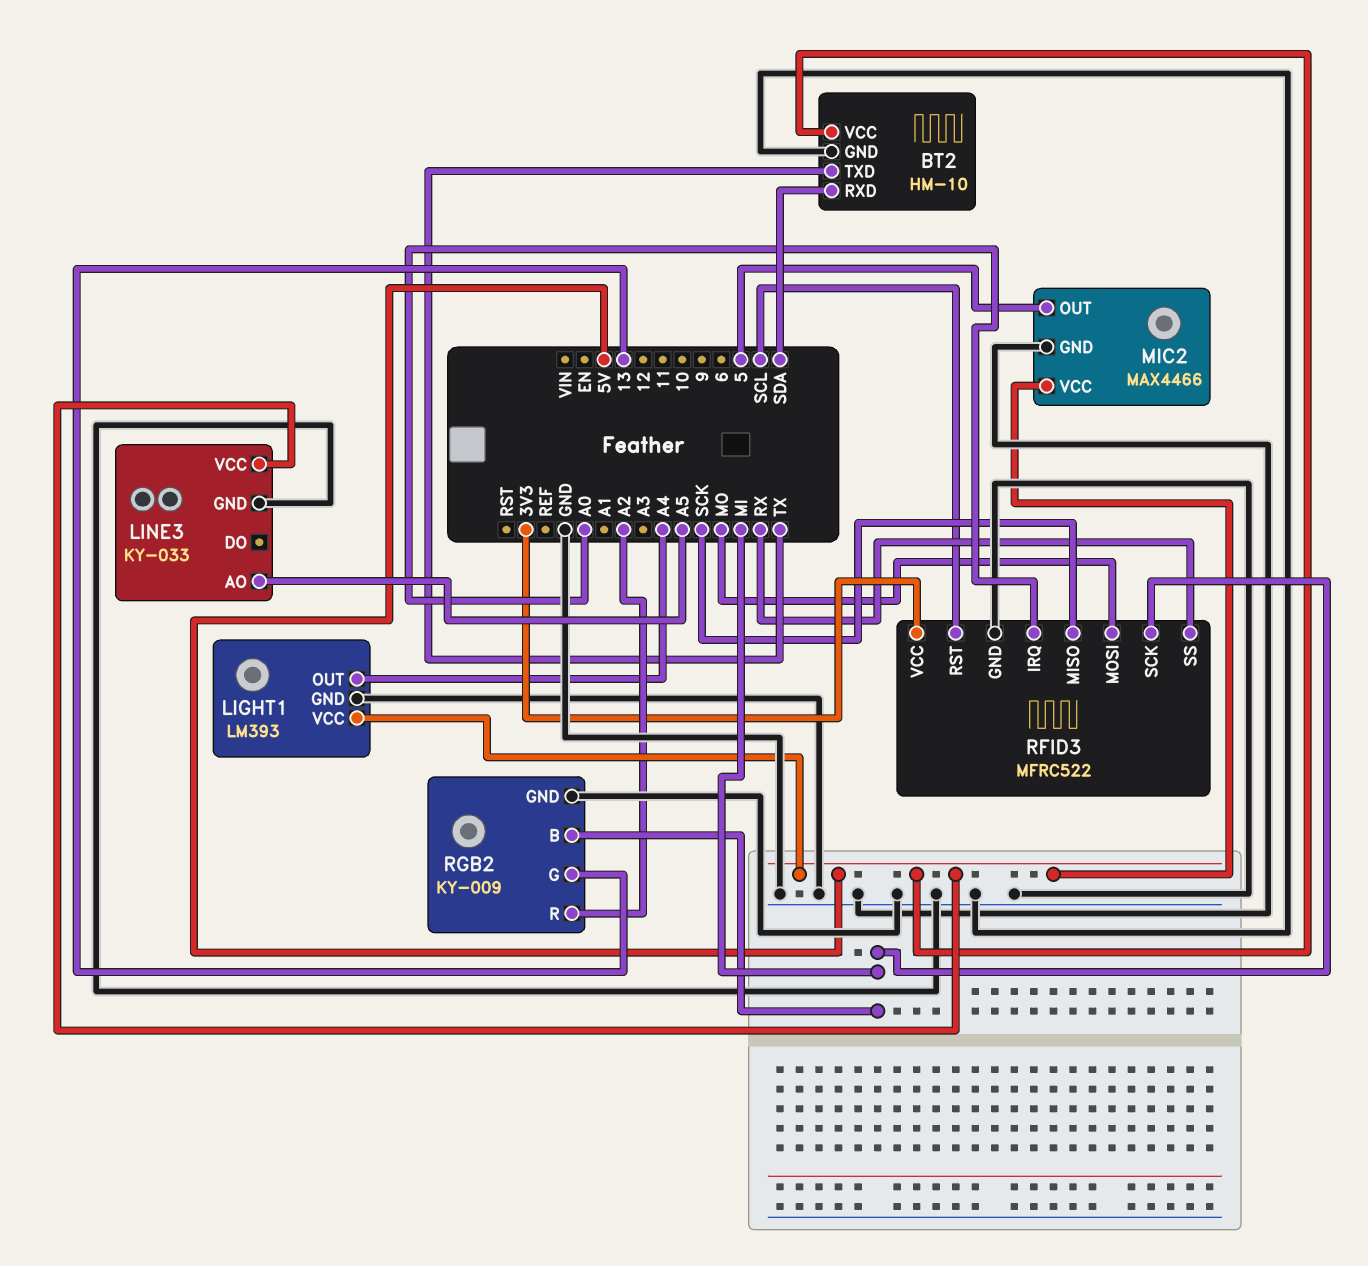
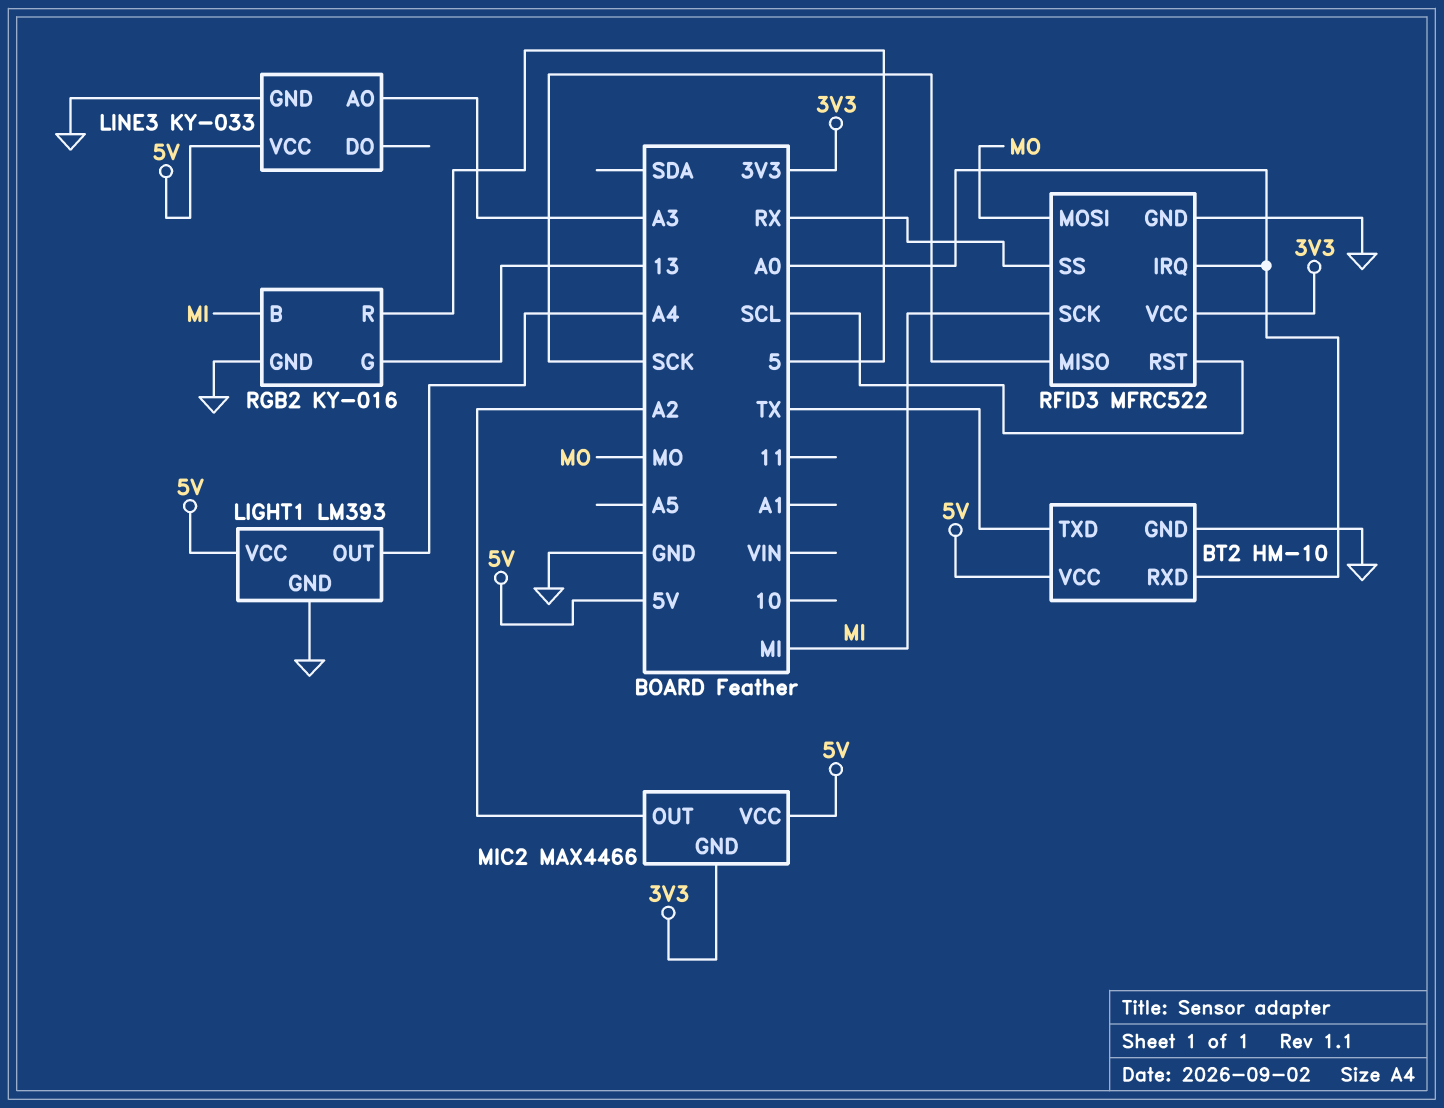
BT2 pin RXD: SDA -> A0
LINE3 pin AO: A5 -> A3
MIC2 pin GND: GND -> 3V3
MIC2 pin OUT: 5 -> A2
RGB2: KY-009 -> KY-016
RGB2 pin R: A2 -> 5

